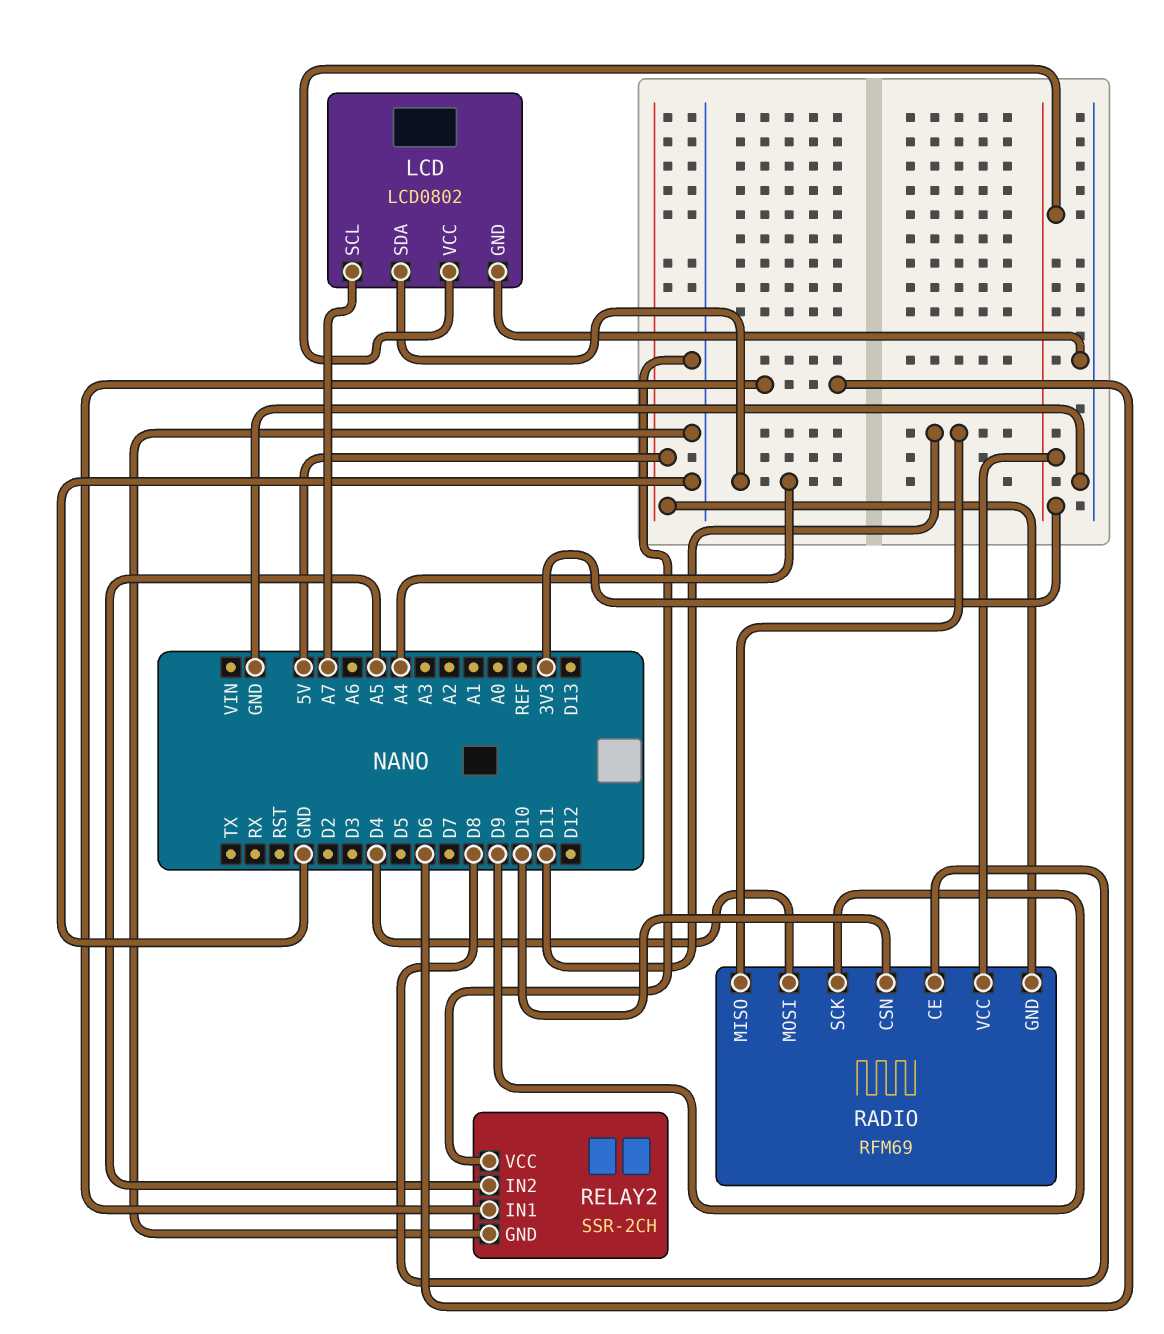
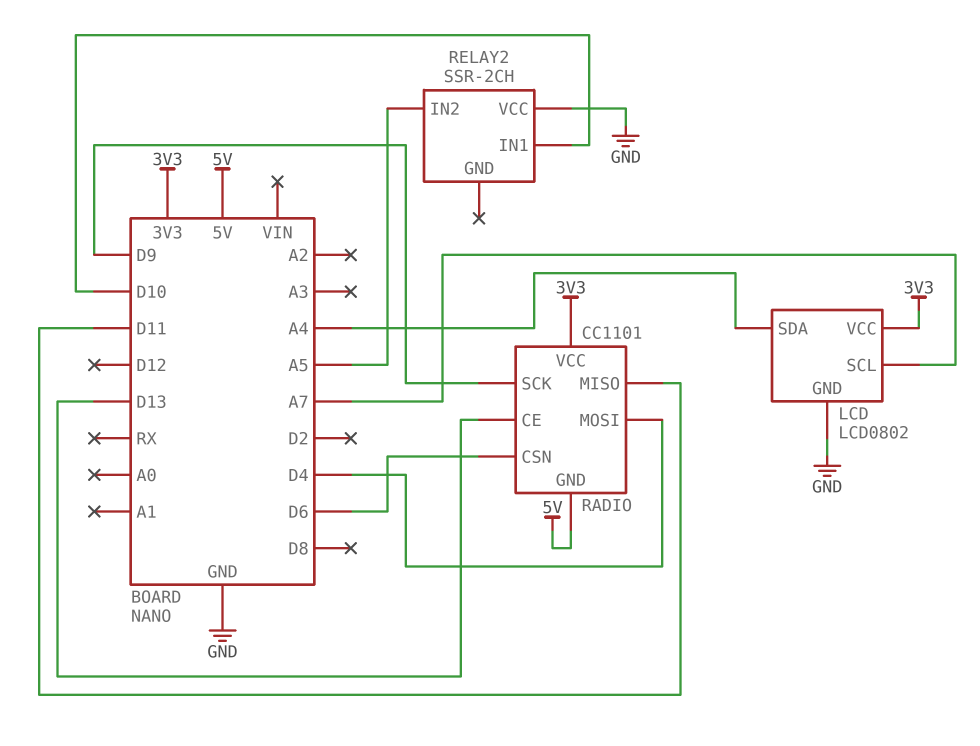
RADIO: RFM69 -> CC1101
RADIO pin CE: D8 -> D13
RADIO pin CSN: D10 -> D6
RELAY2 pin GND: GND -> none
RELAY2 pin IN1: D6 -> D10

